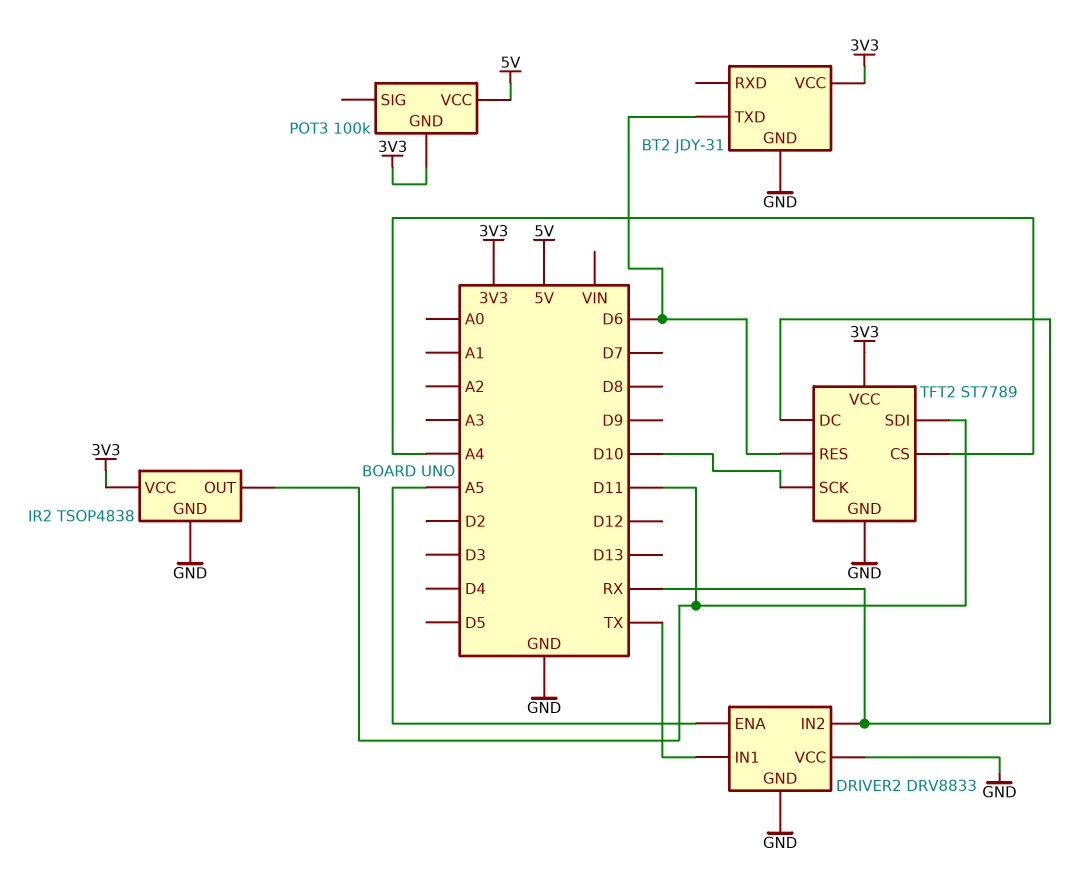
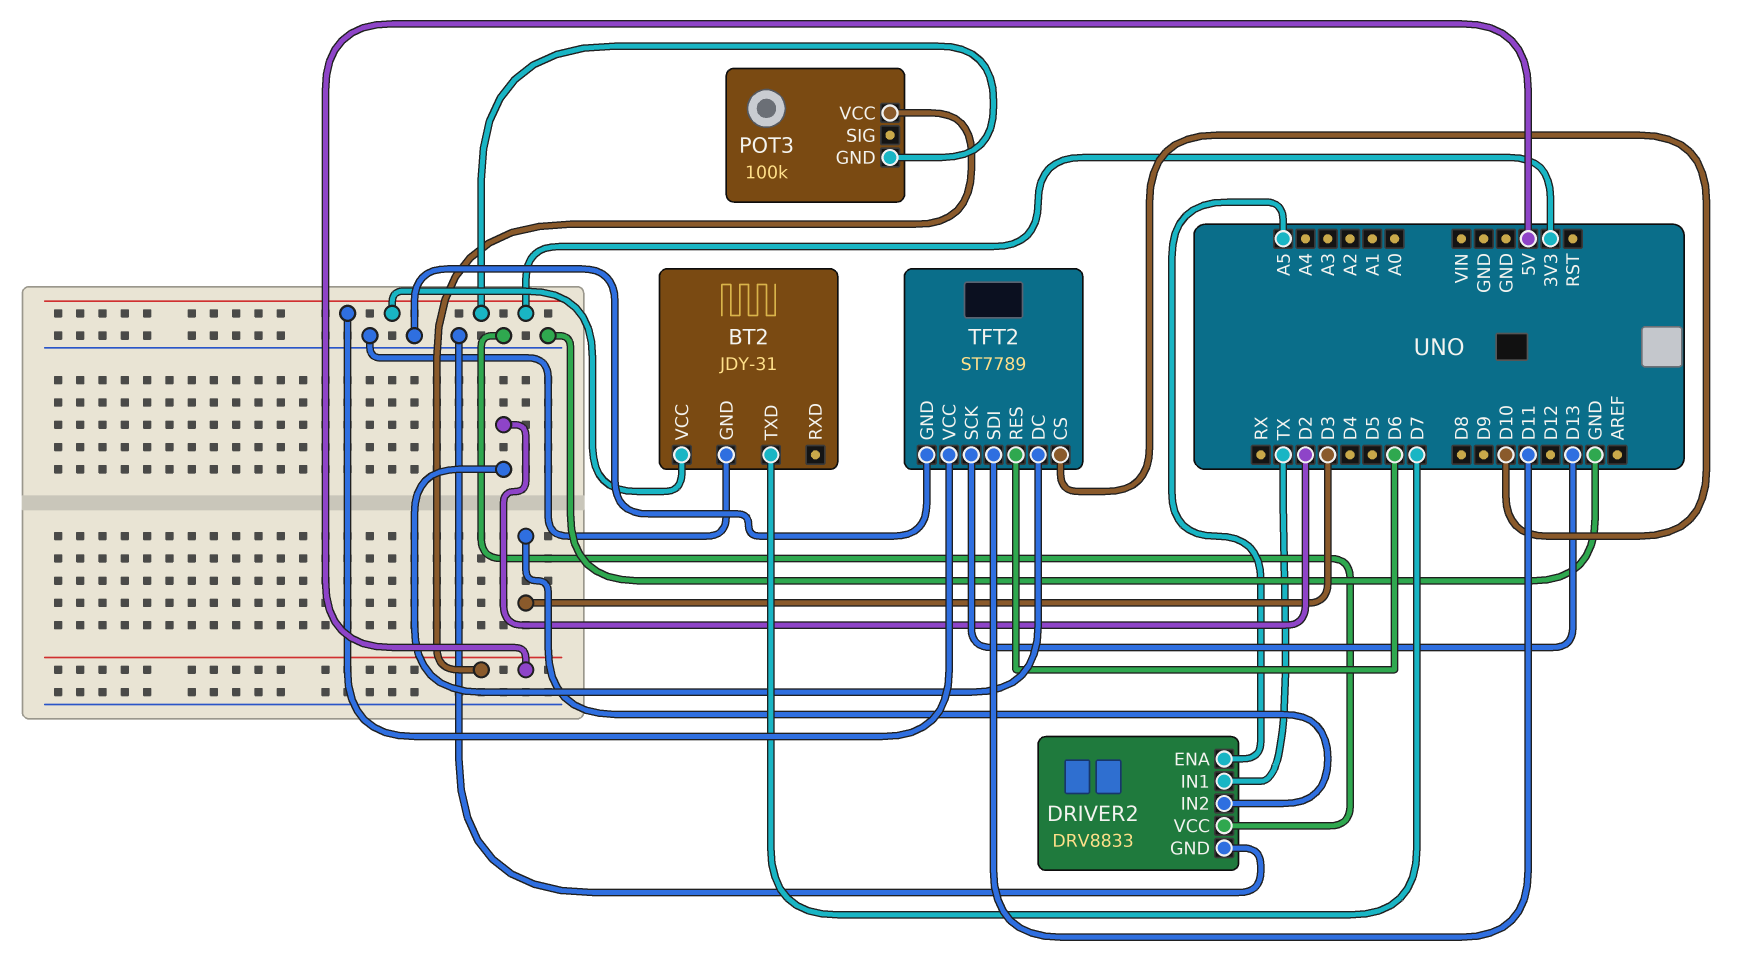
BT2 pin TXD: D6 -> D7
DRIVER2 pin IN2: RX -> D3
IR2: TSOP4838 -> none
IR2 pin GND: GND -> none
IR2 pin OUT: D11 -> none
IR2 pin VCC: 3V3 -> none
TFT2 pin CS: A4 -> D10
TFT2 pin DC: RX -> D2
TFT2 pin SCK: D10 -> D13

